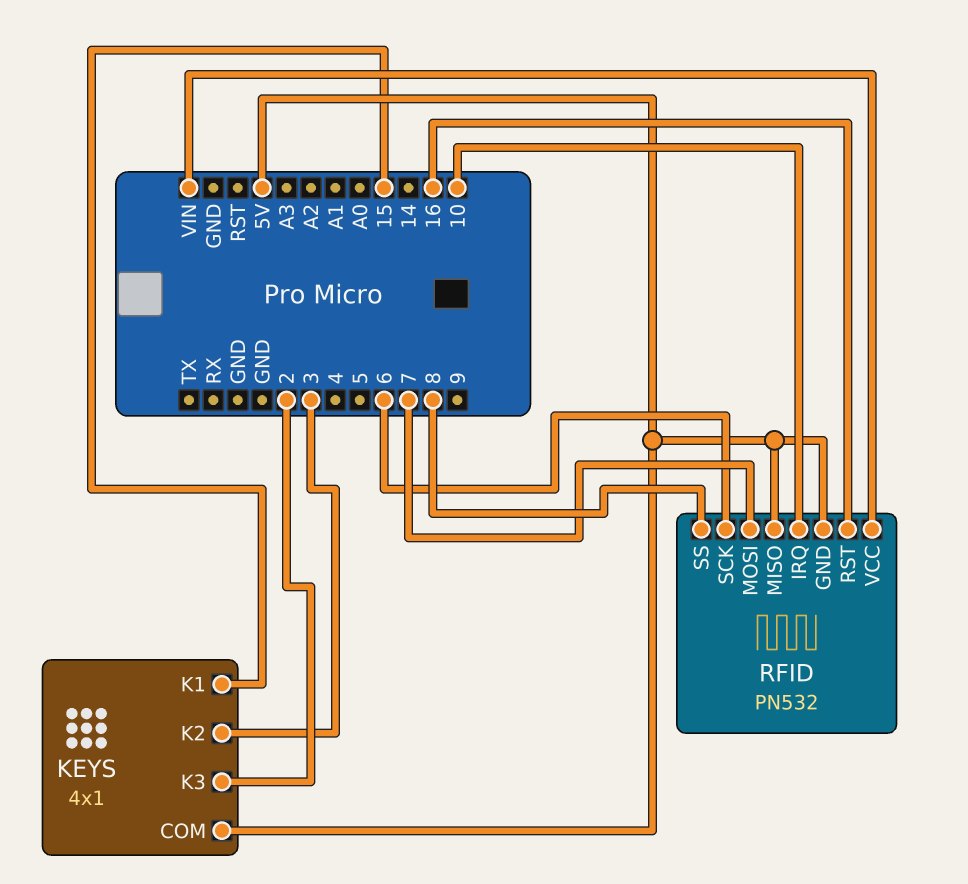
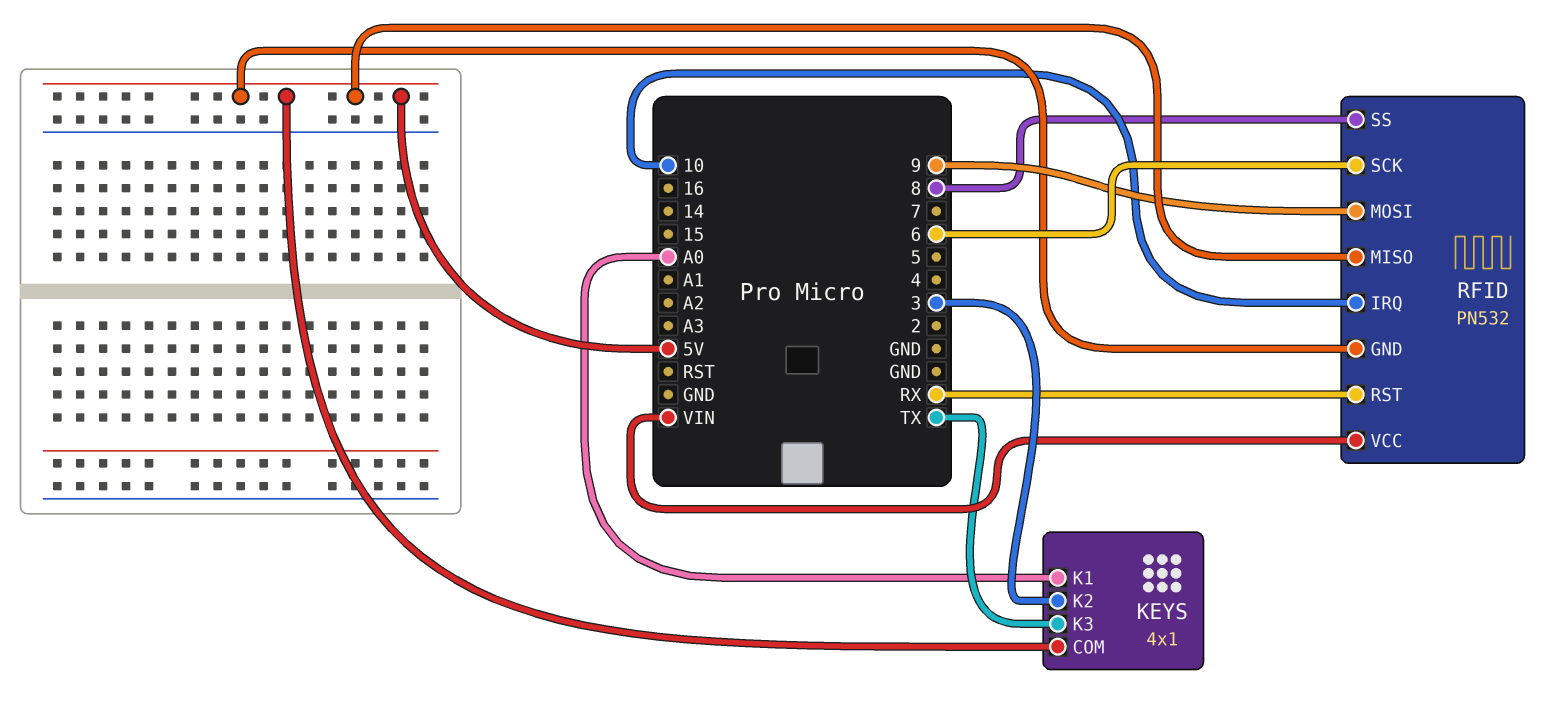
KEYS pin K1: 15 -> A0
KEYS pin K3: 2 -> TX
RFID pin MOSI: 7 -> 9
RFID pin RST: 16 -> RX

